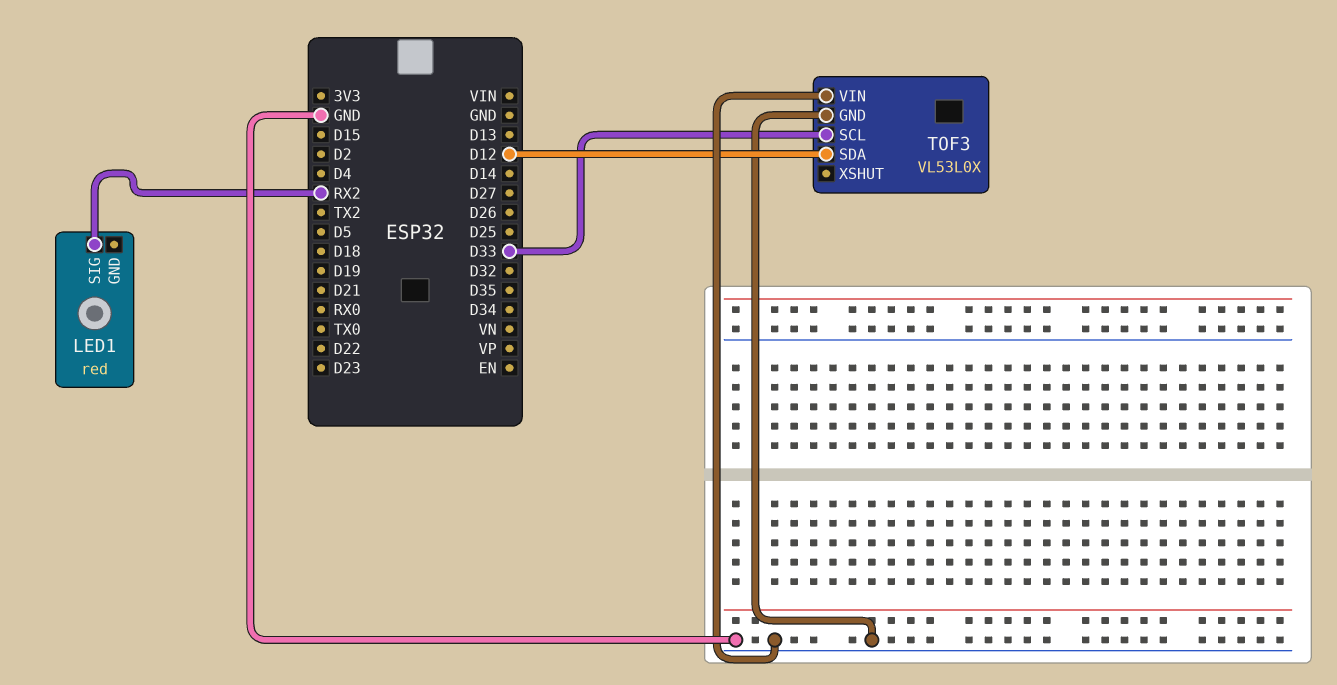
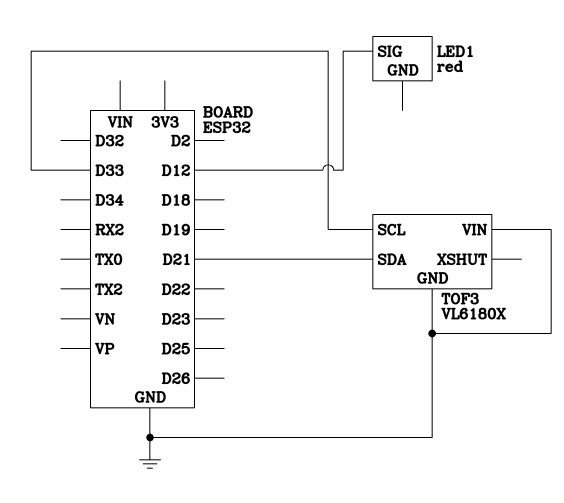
LED1 pin SIG: RX2 -> D12
TOF3: VL53L0X -> VL6180X
TOF3 pin SDA: D12 -> D21

